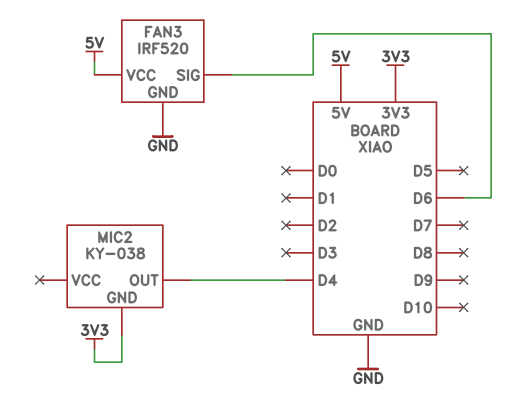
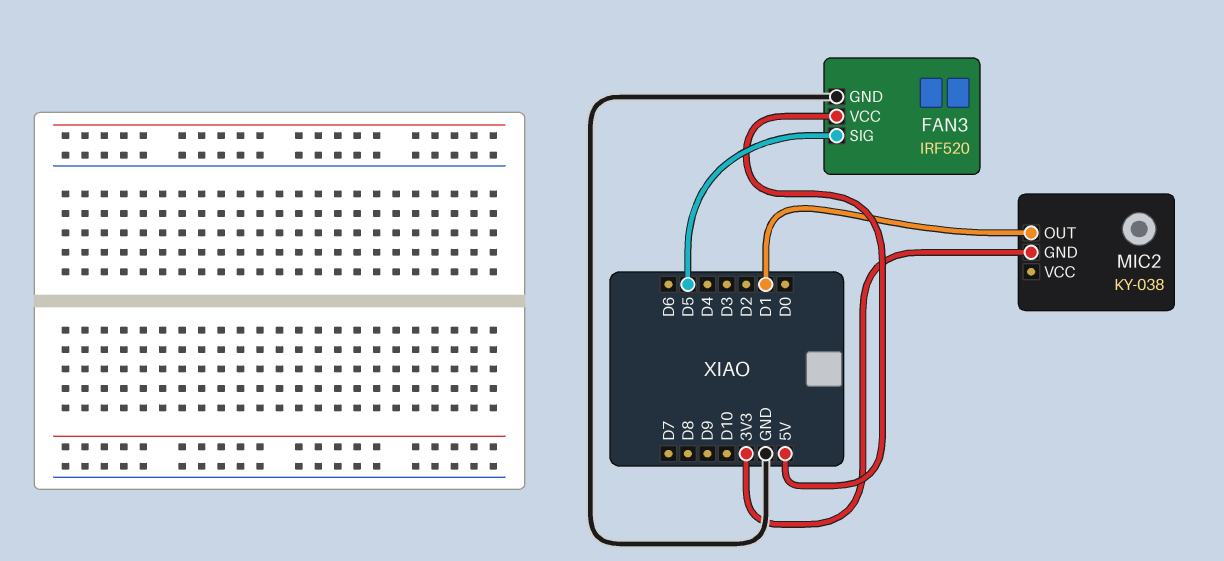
FAN3 pin SIG: D6 -> D5
MIC2 pin OUT: D4 -> D1

